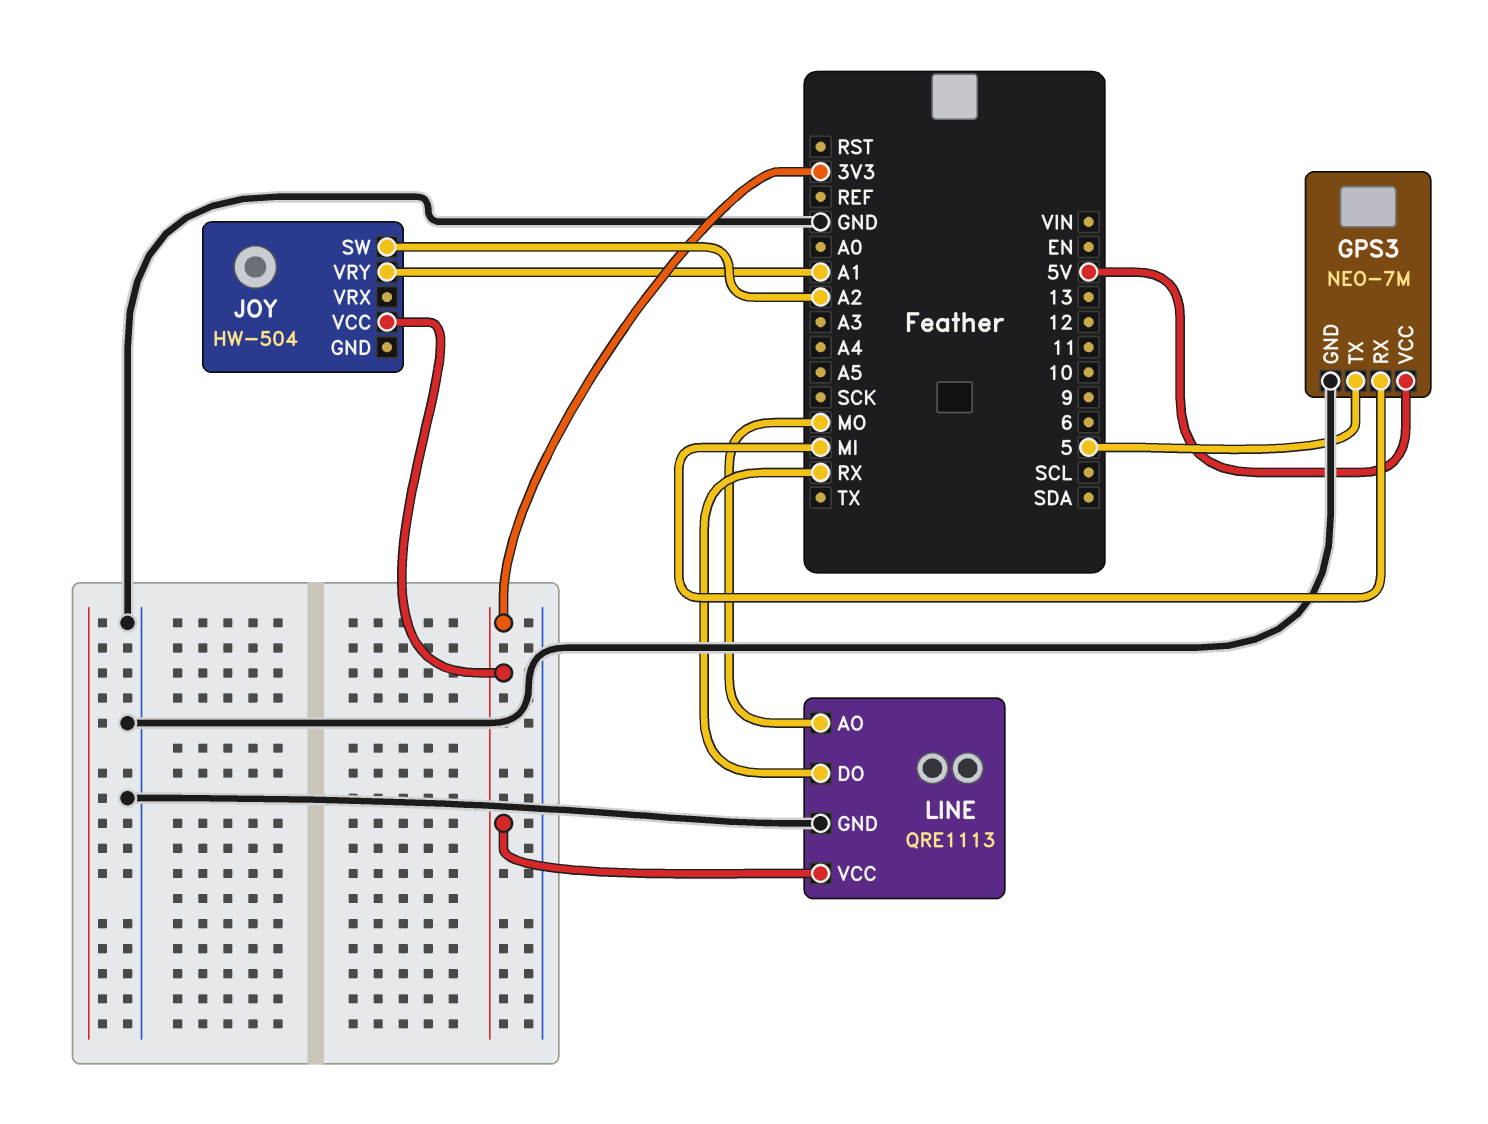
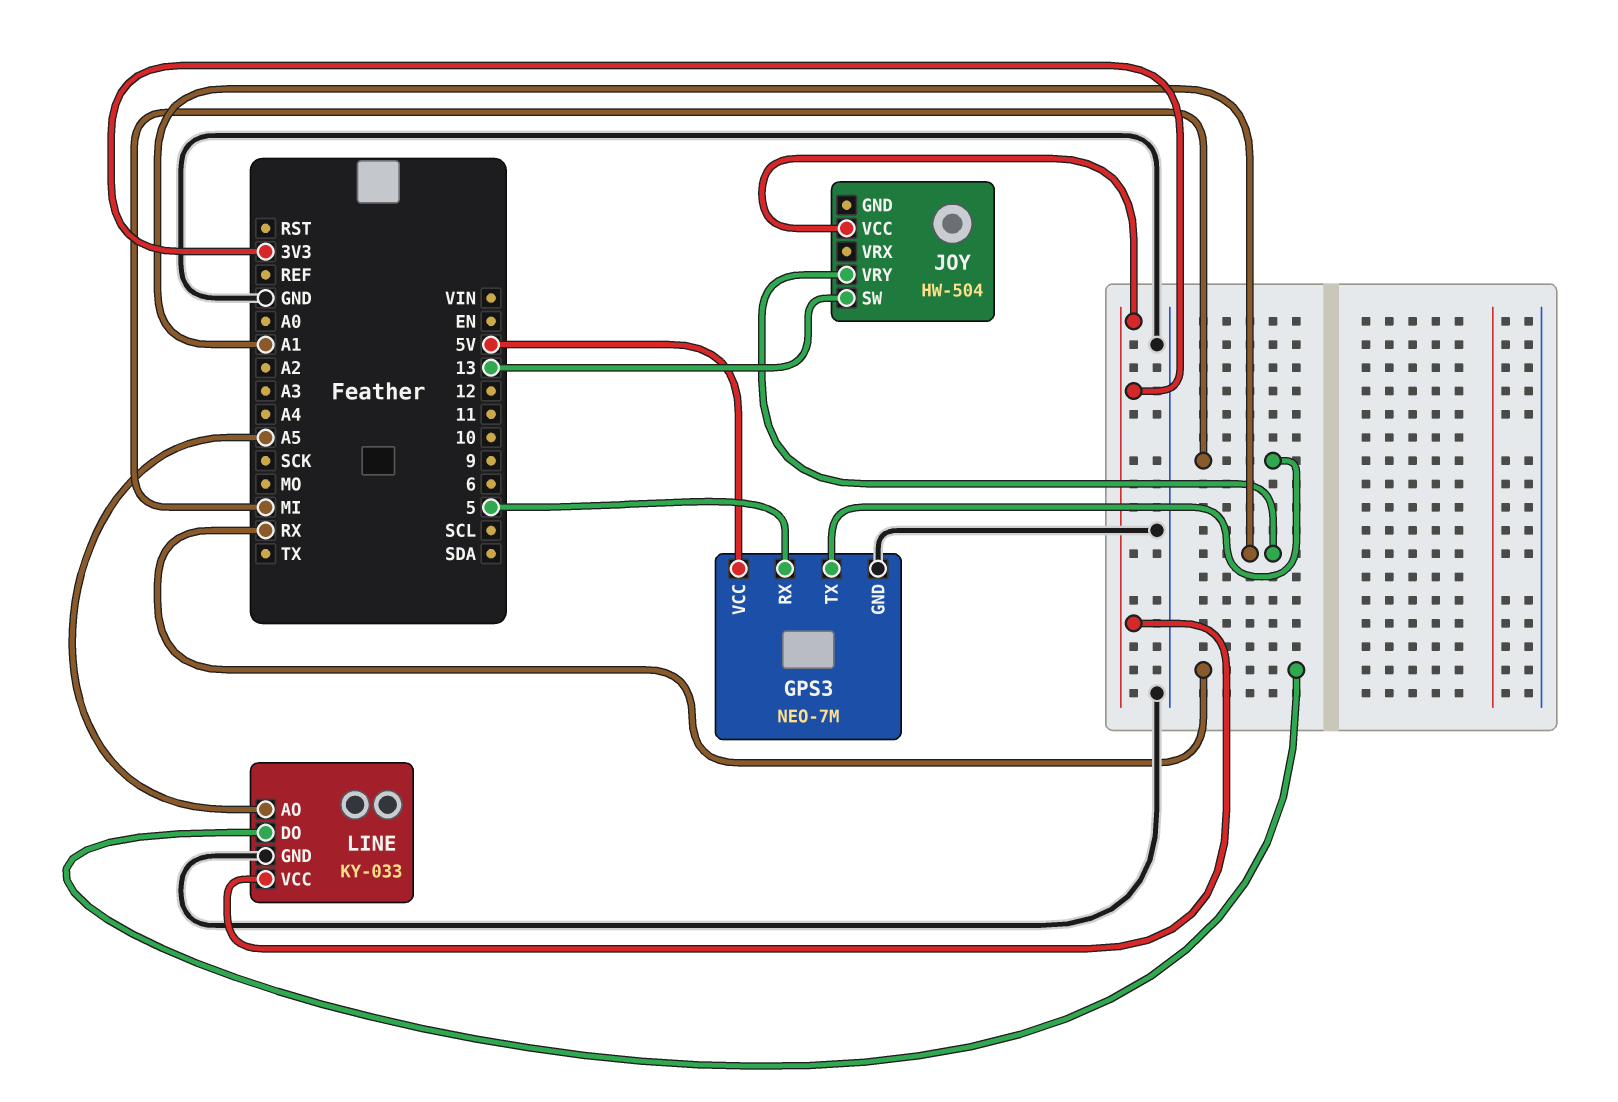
GPS3 pin RX: MI -> 5
GPS3 pin TX: 5 -> MI
JOY pin SW: A2 -> 13
LINE: QRE1113 -> KY-033
LINE pin AO: MO -> A5

